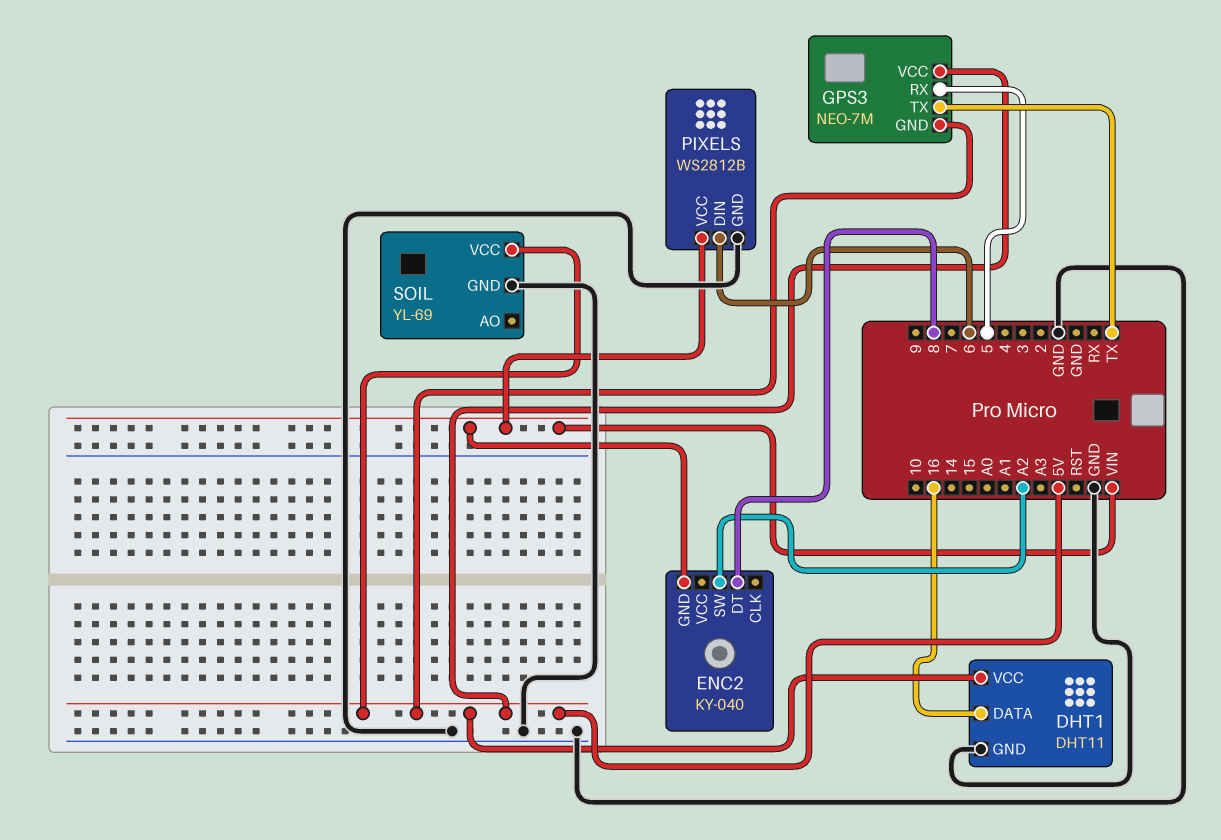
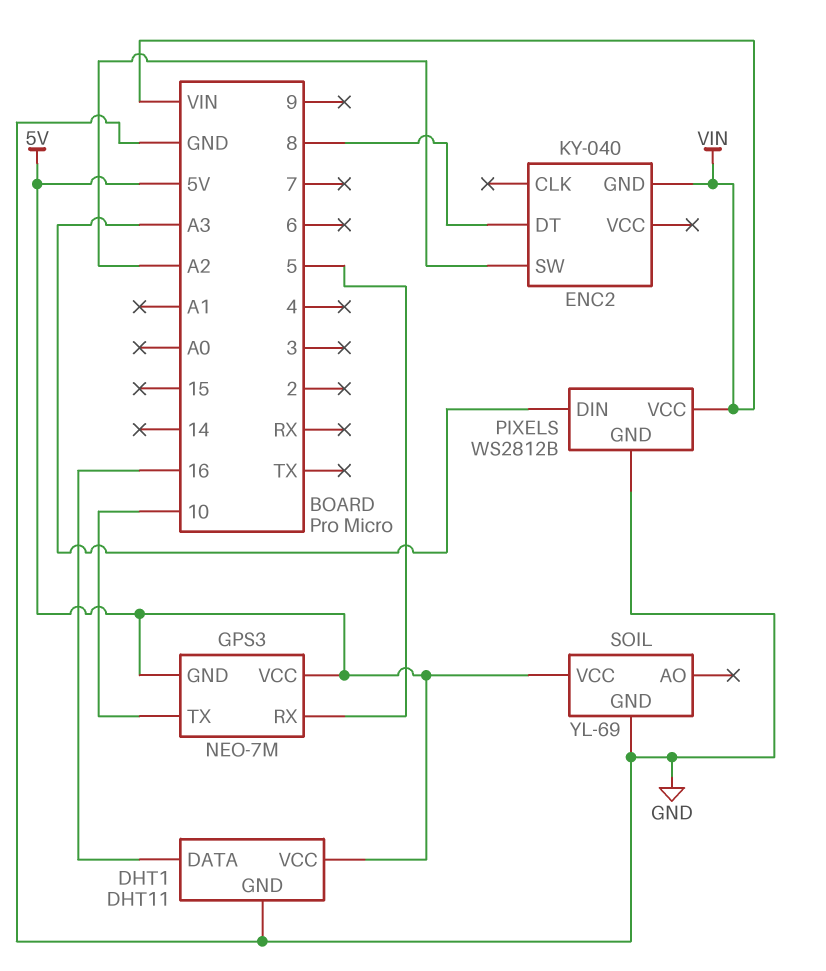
GPS3 pin TX: TX -> 10
PIXELS pin DIN: 6 -> A3

